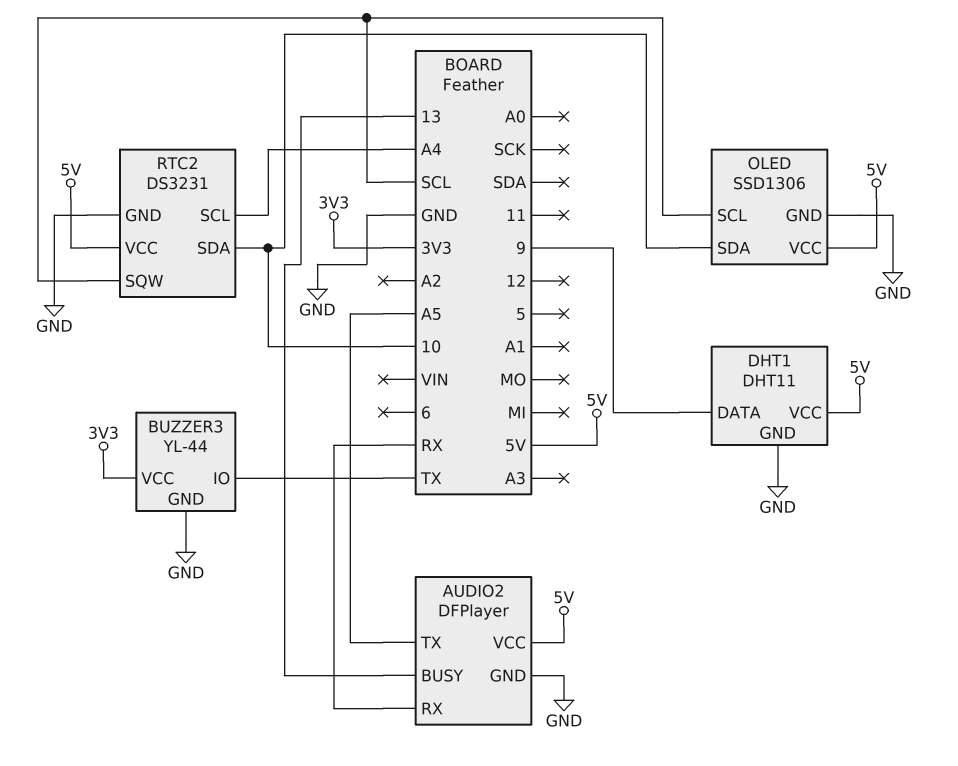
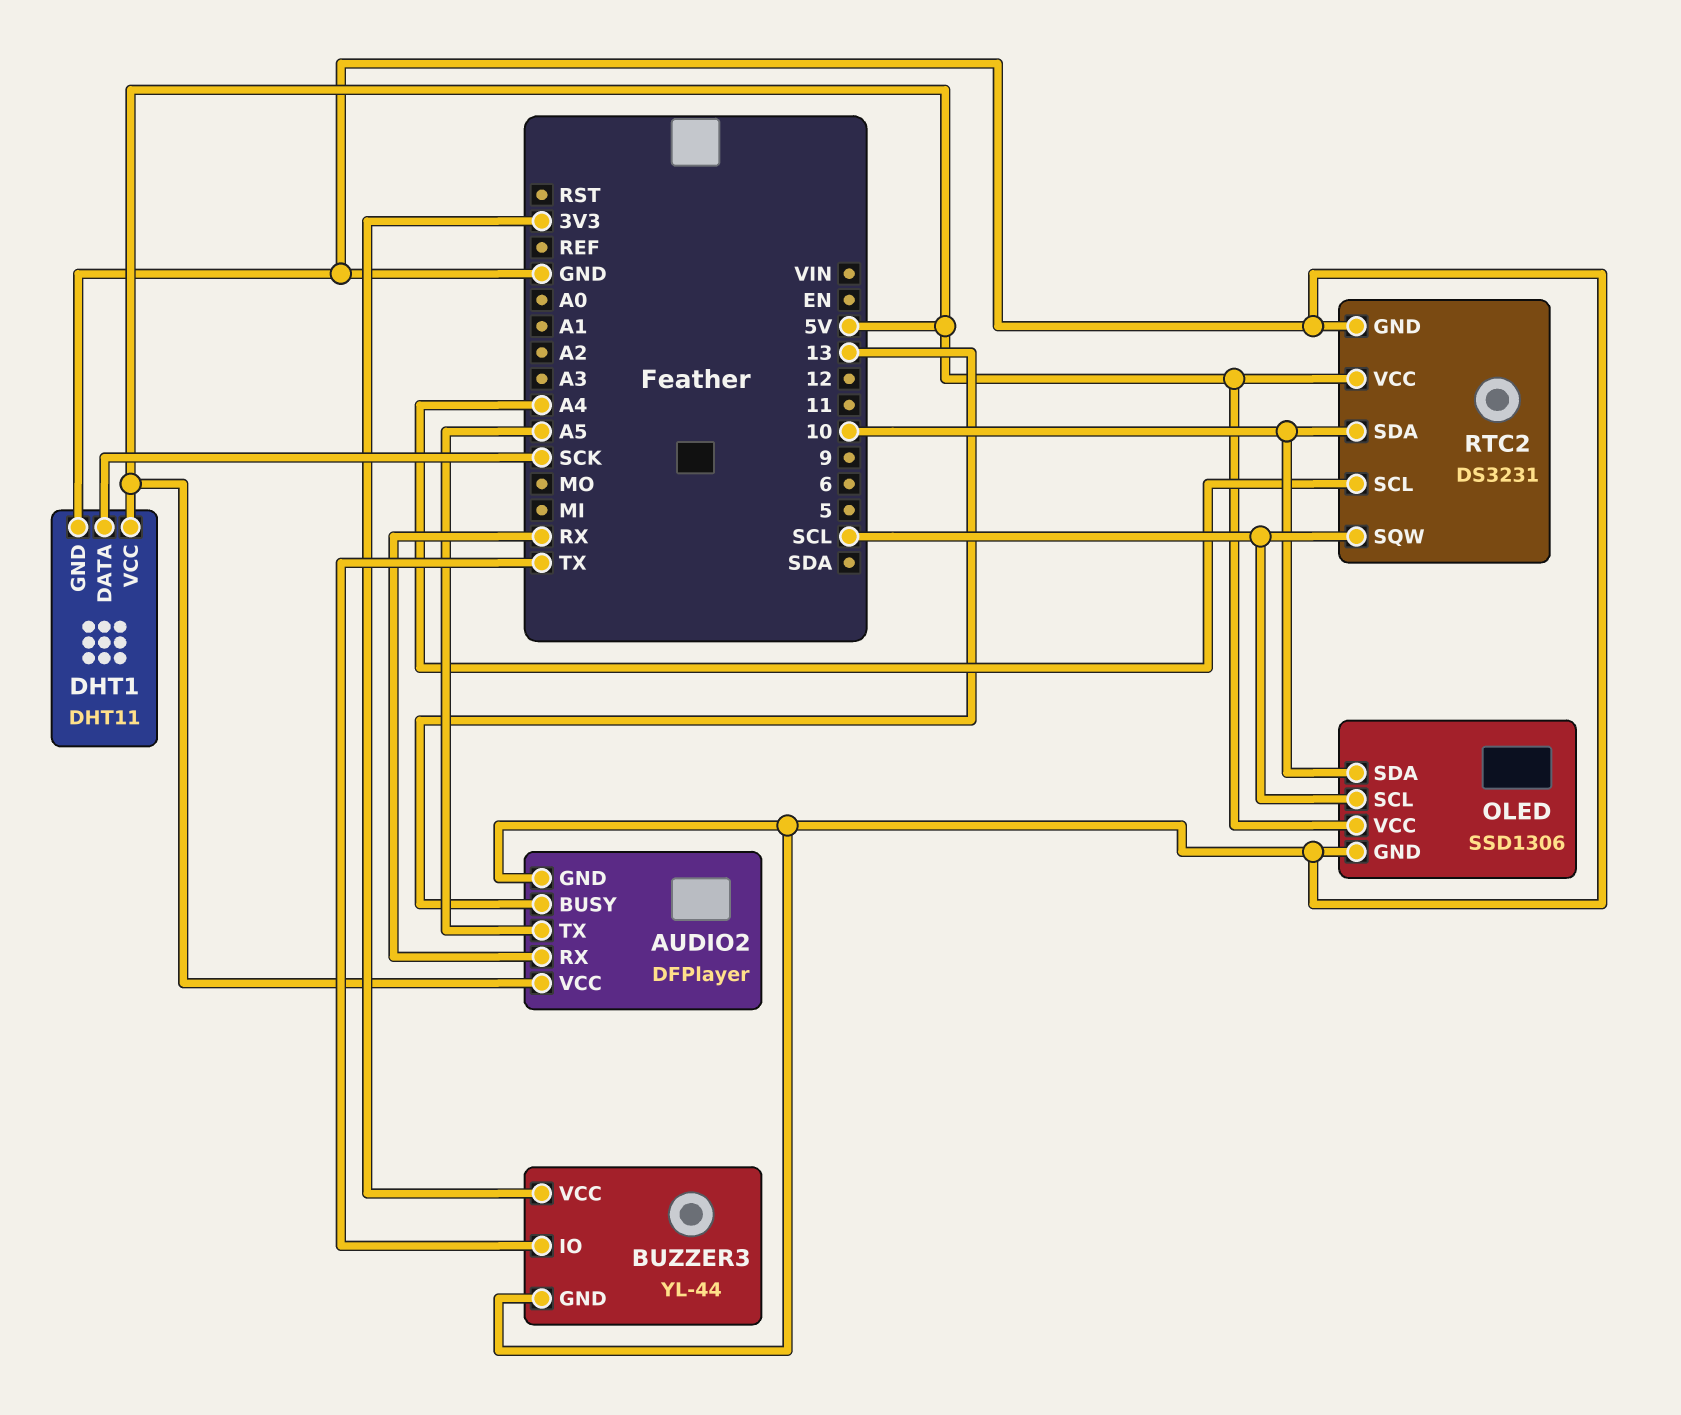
DHT1 pin DATA: 9 -> SCK

